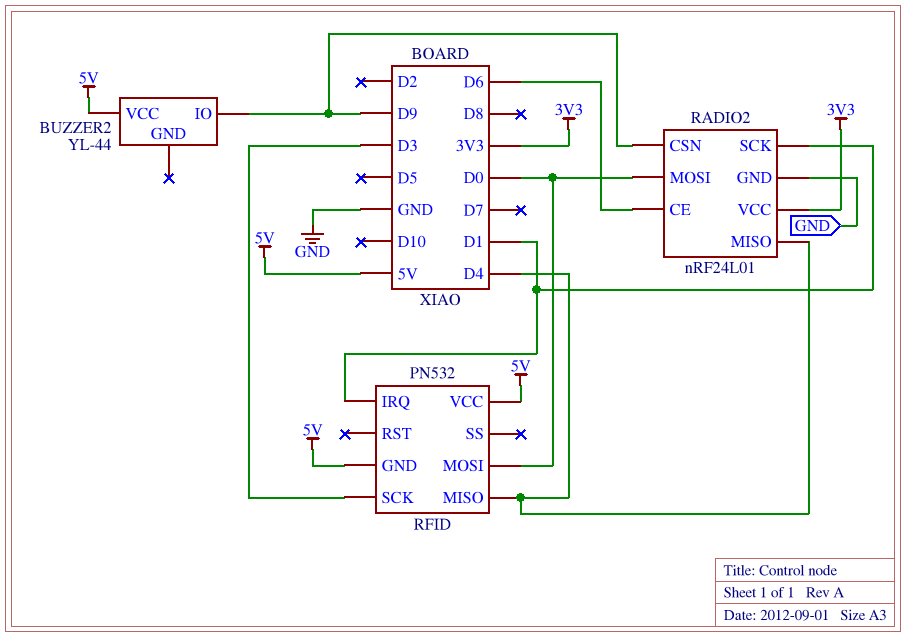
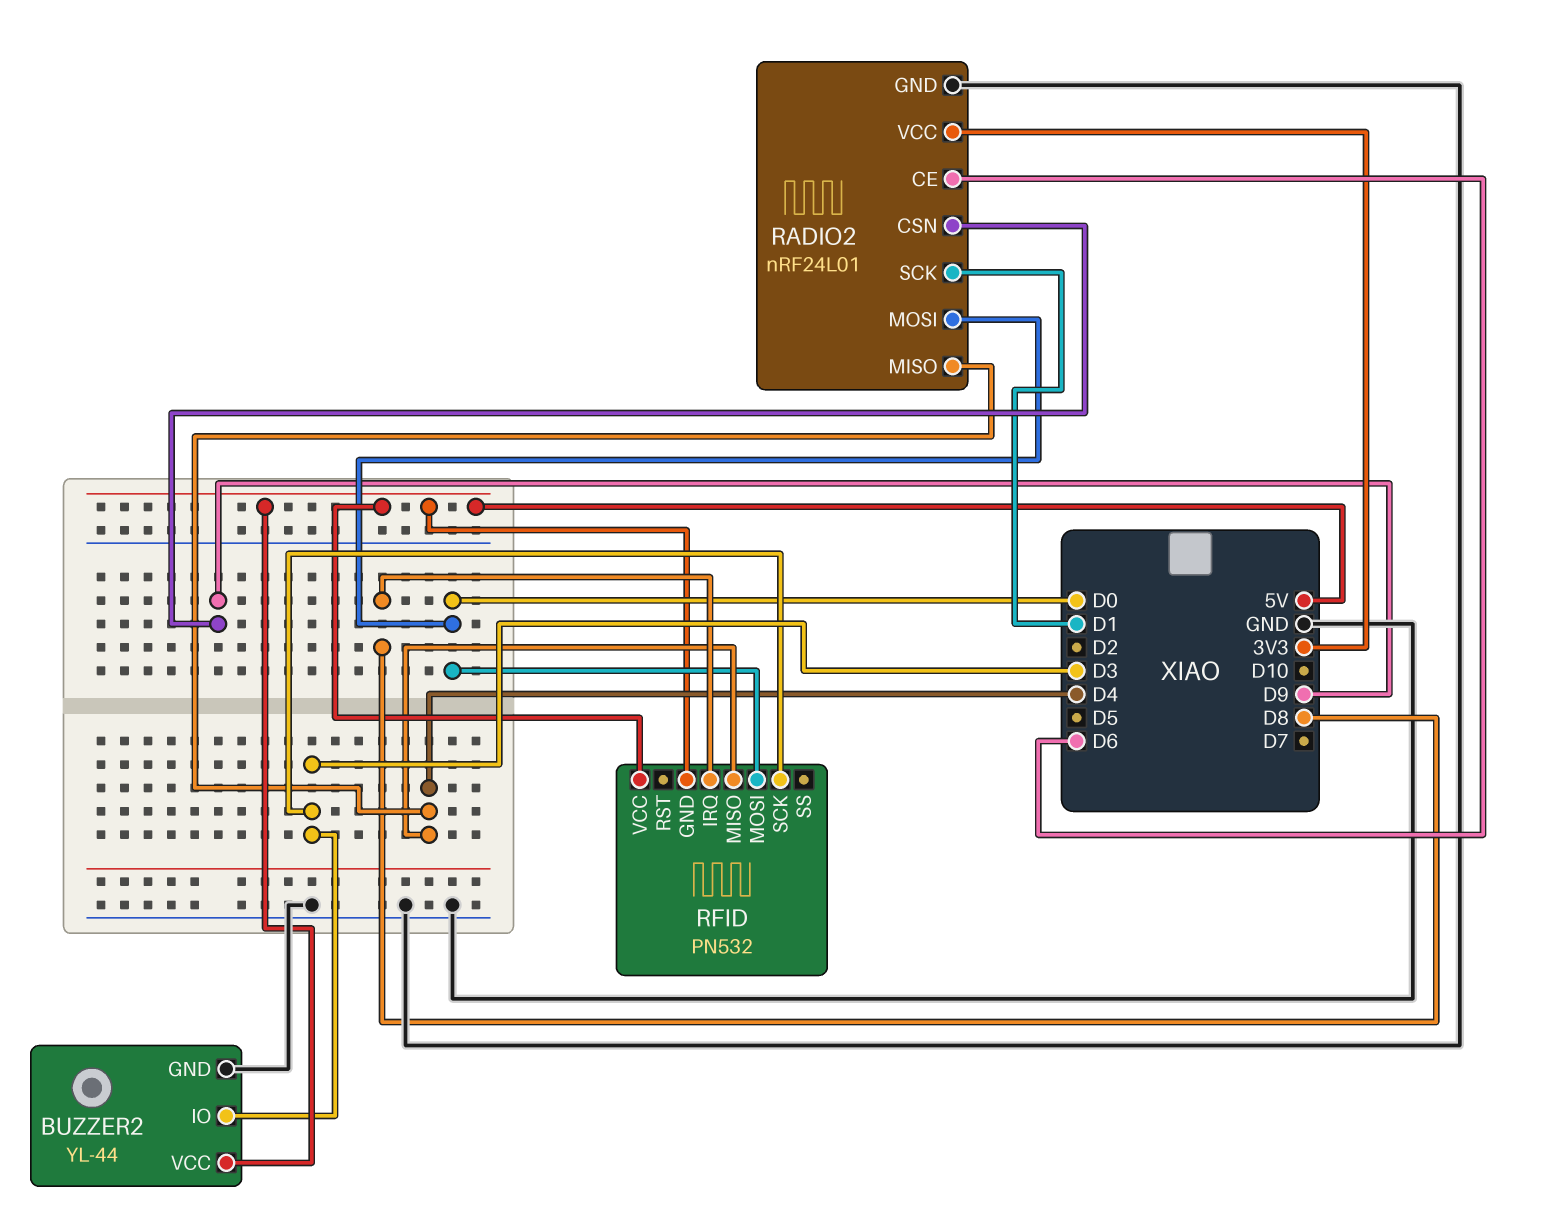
BUZZER2 pin GND: none -> GND
BUZZER2 pin IO: D9 -> D3
RFID pin IRQ: D1 -> D8

